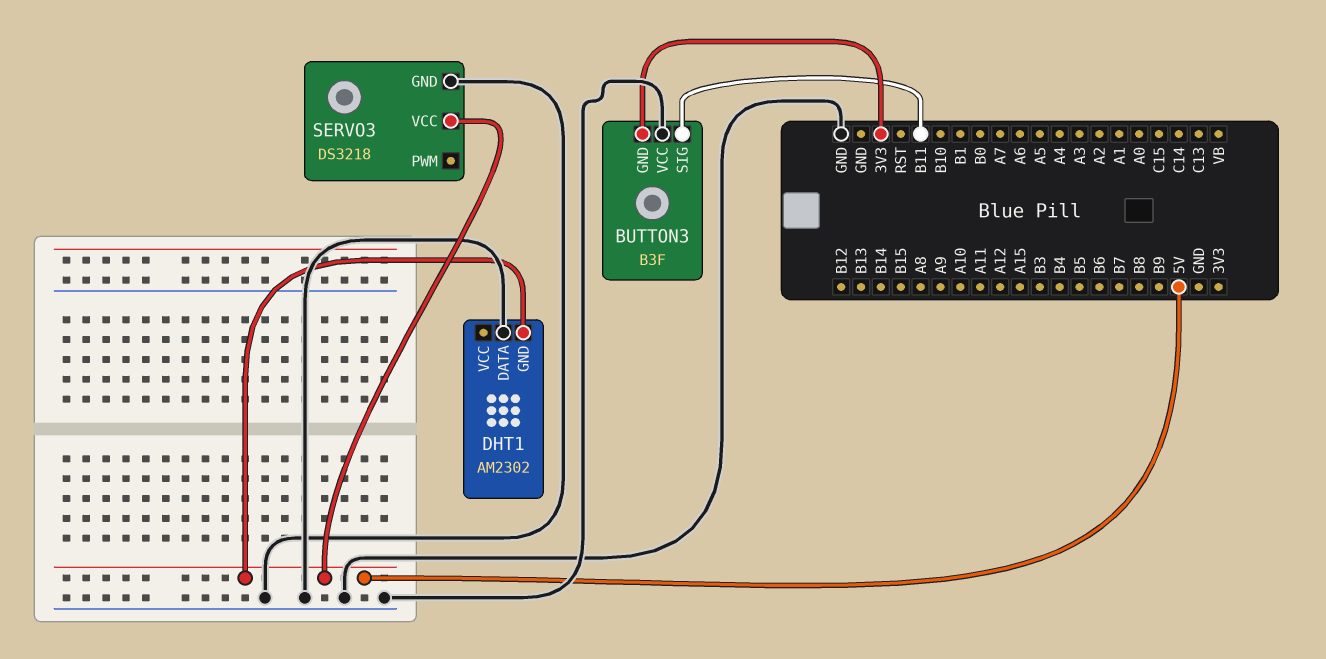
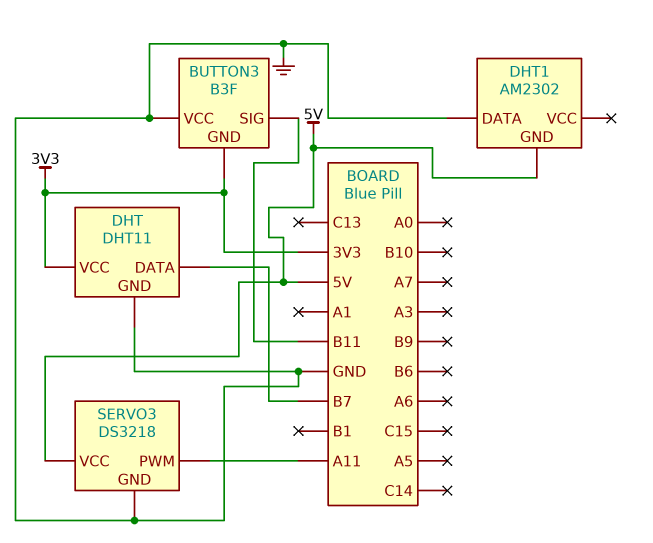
DHT: none -> DHT11
DHT pin DATA: none -> B7
DHT pin GND: none -> GND
DHT pin VCC: none -> 3V3
SERVO3 pin PWM: none -> A11

